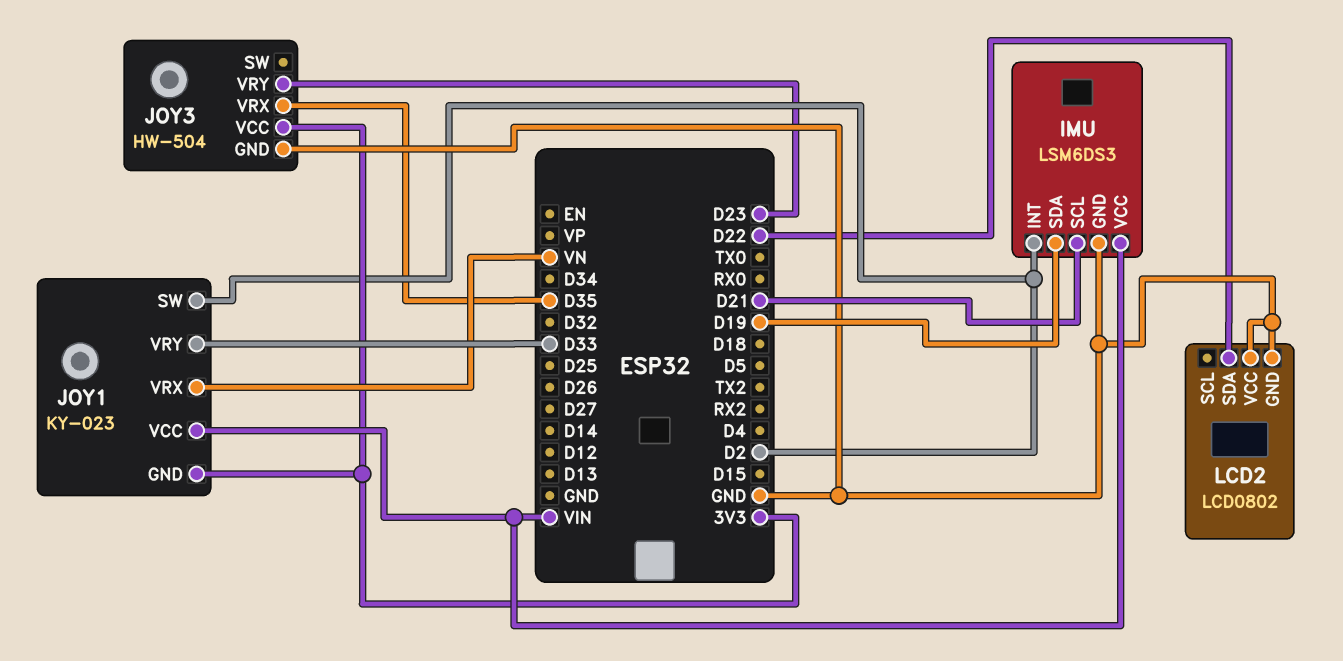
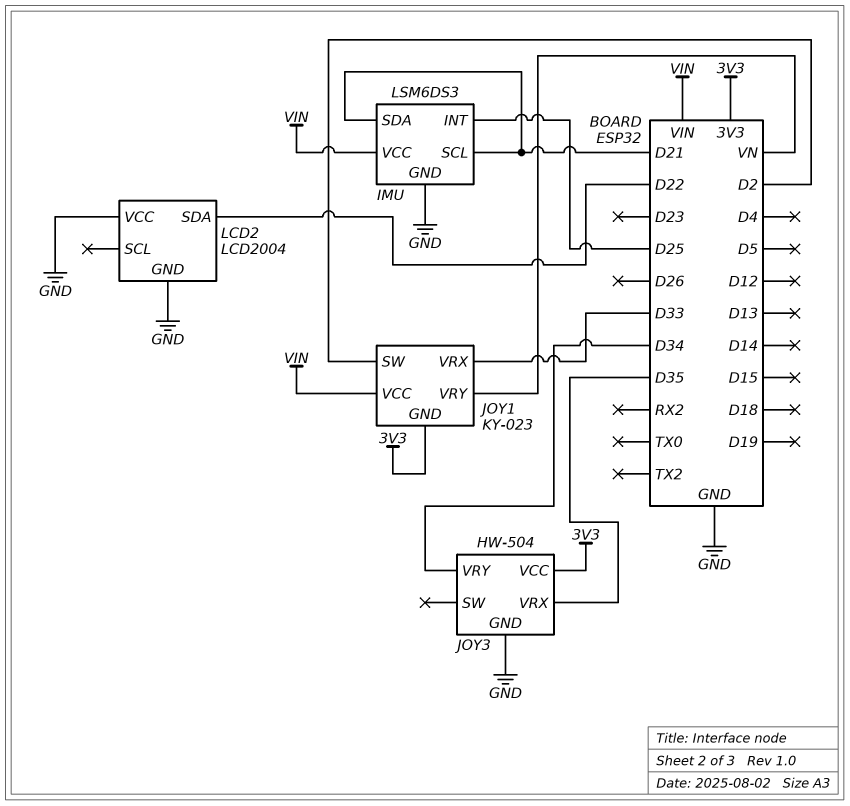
IMU pin INT: D2 -> D25
IMU pin SDA: D19 -> D21
JOY1 pin VRX: VN -> D33
JOY1 pin VRY: D33 -> VN
JOY3 pin VRY: D23 -> D34
LCD2: LCD0802 -> LCD2004

